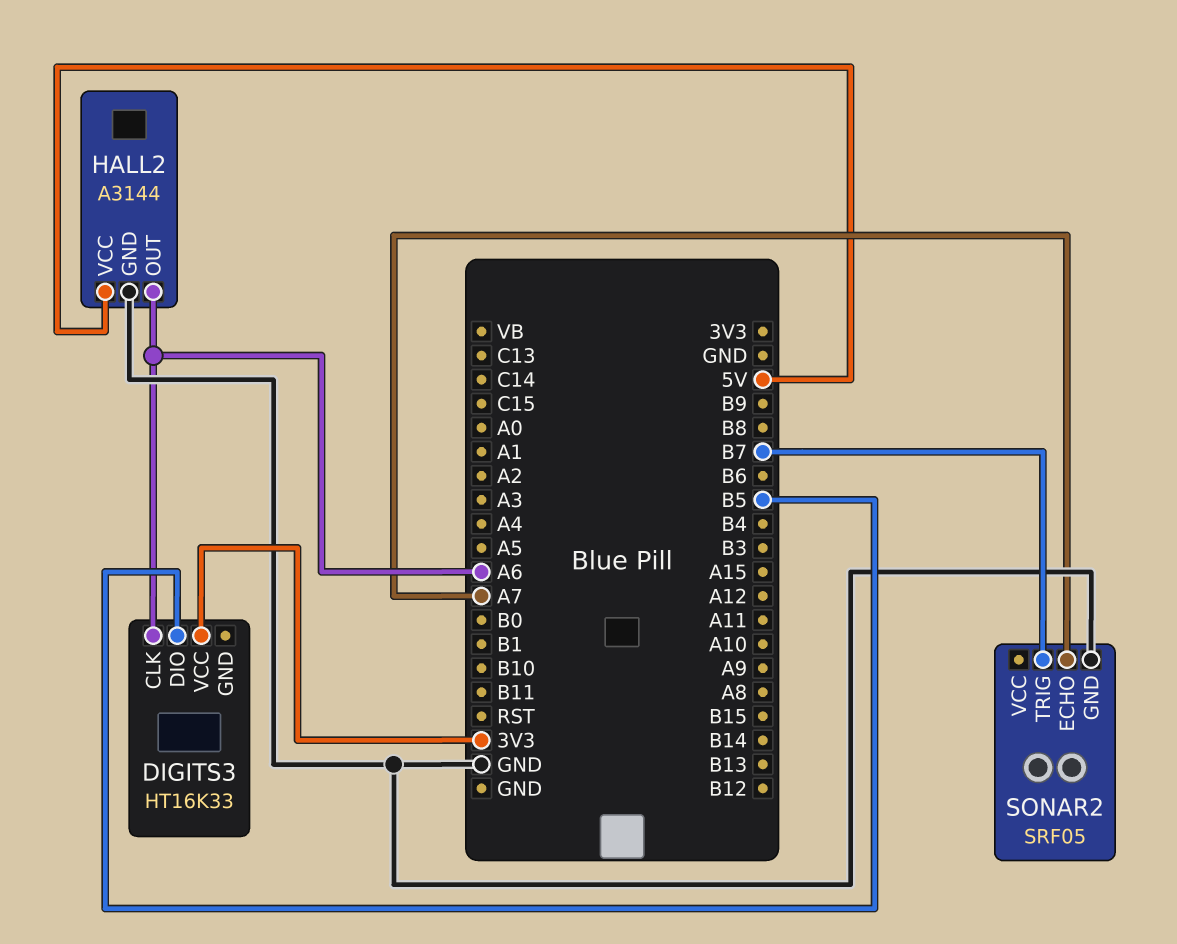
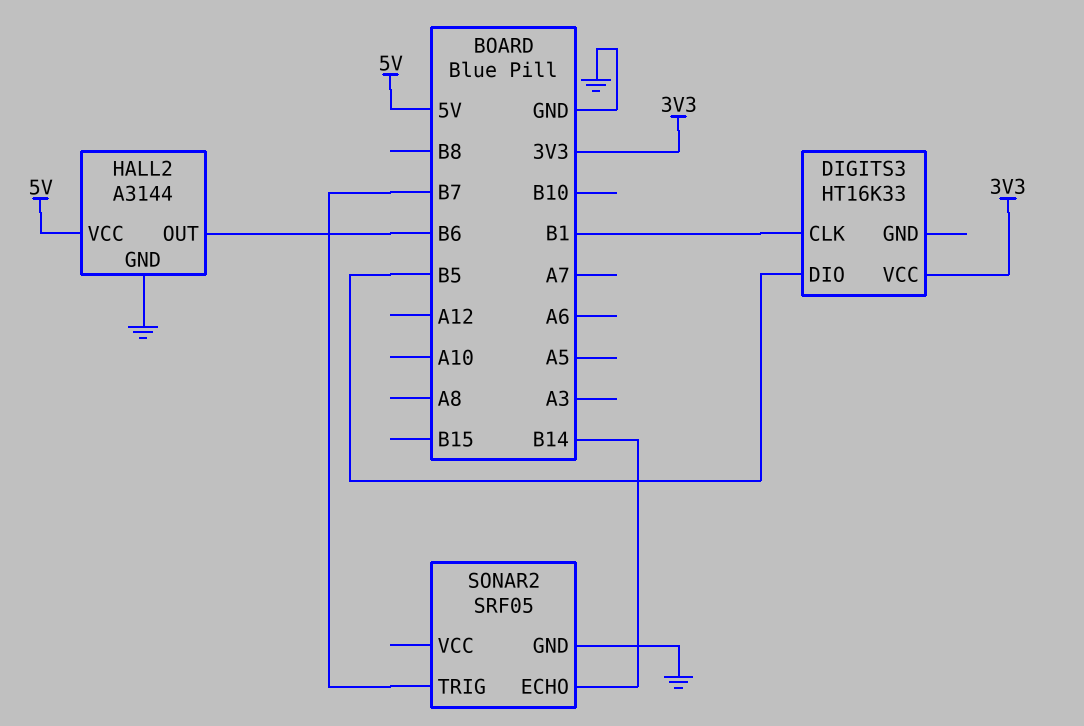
DIGITS3 pin CLK: A6 -> B1
HALL2 pin OUT: A6 -> B6
SONAR2 pin ECHO: A7 -> B14

